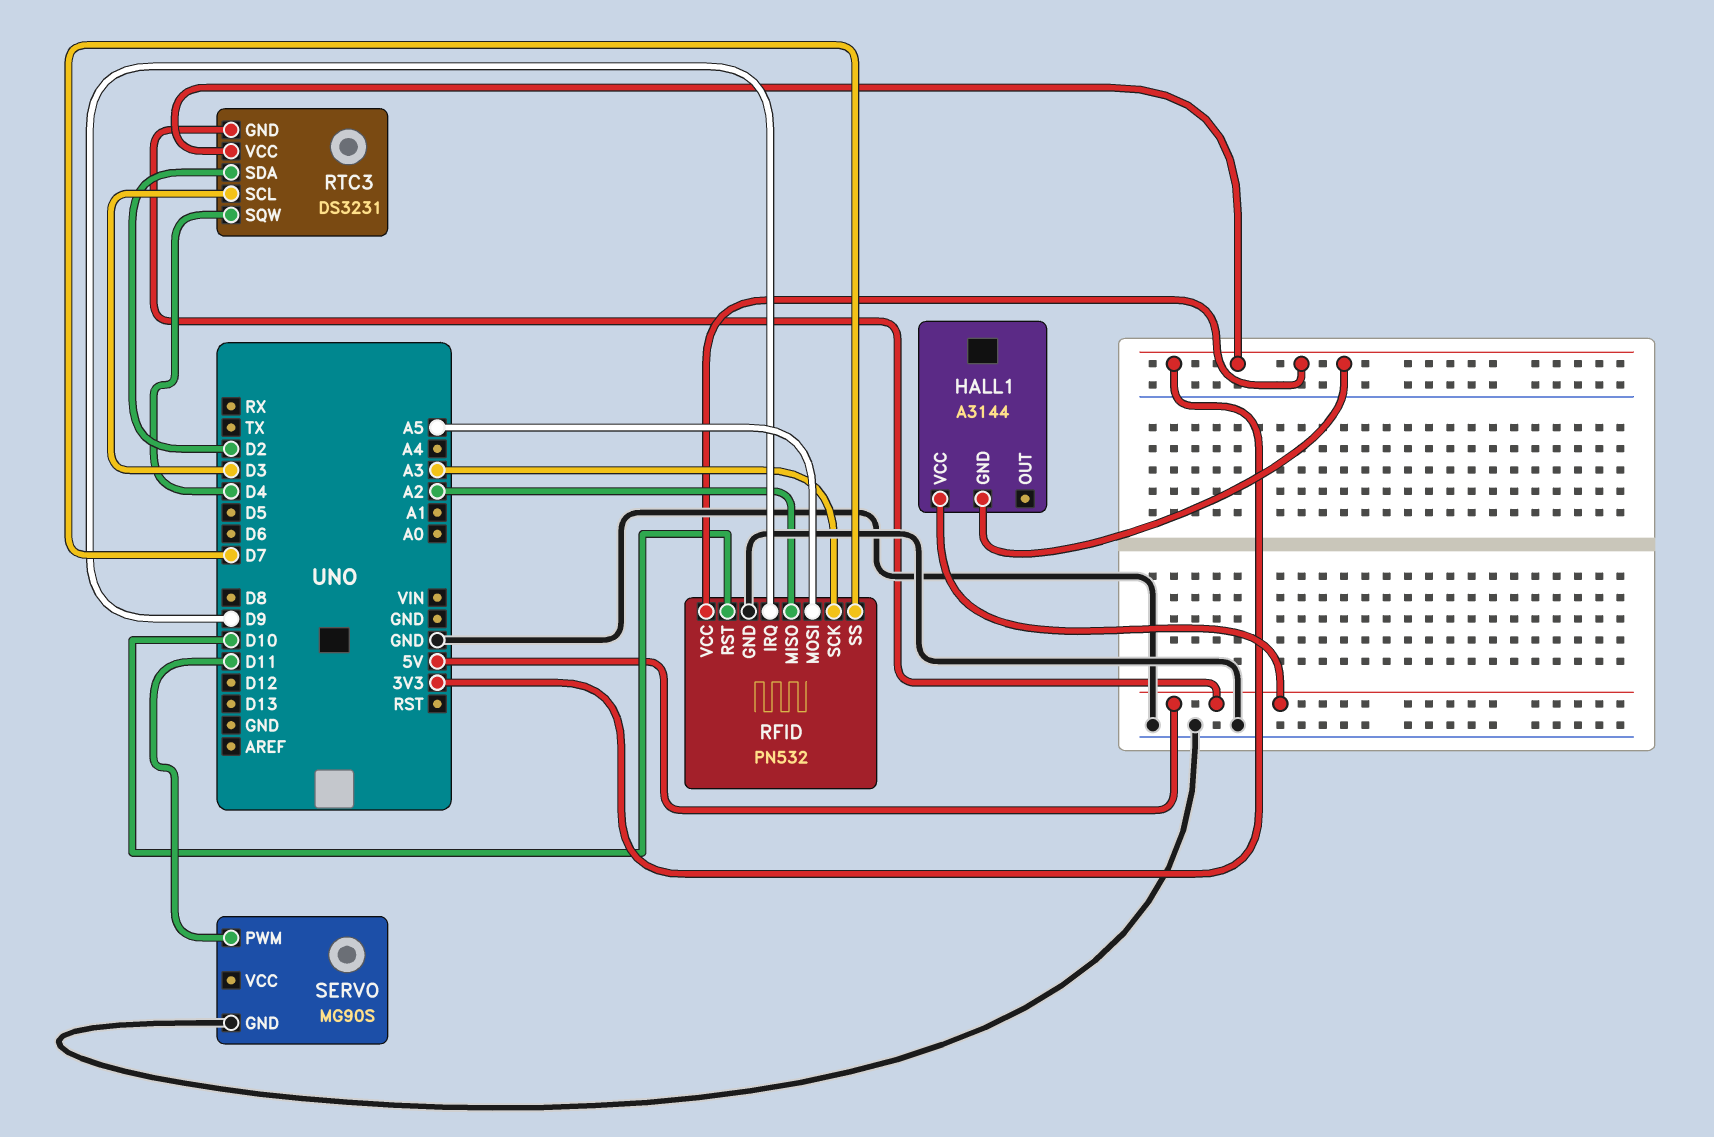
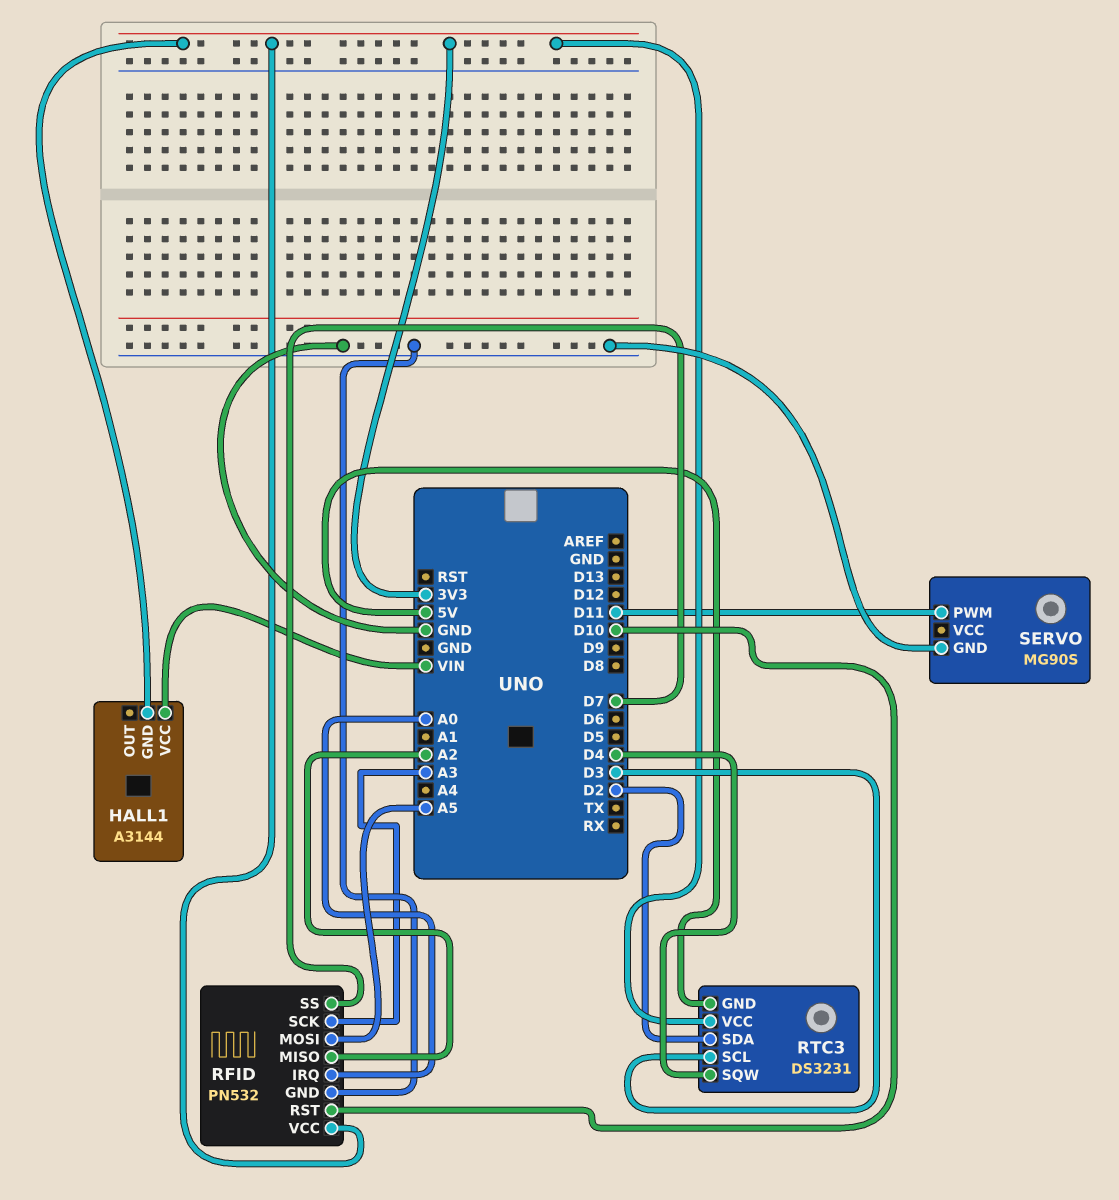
HALL1 pin VCC: 5V -> VIN
RFID pin IRQ: D9 -> A0

